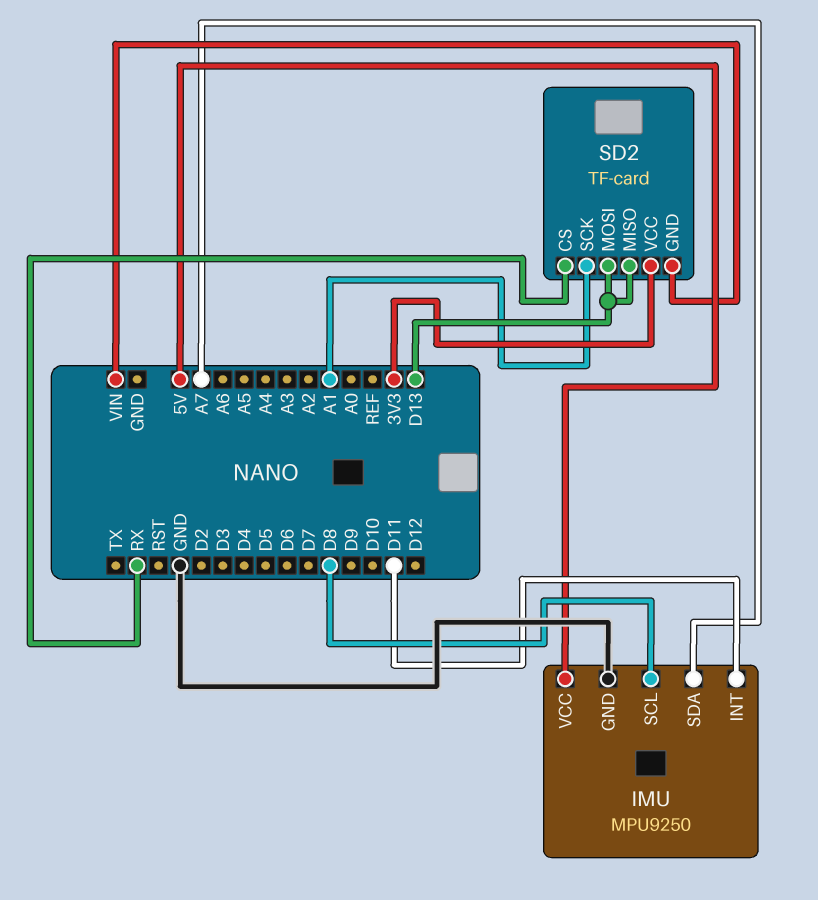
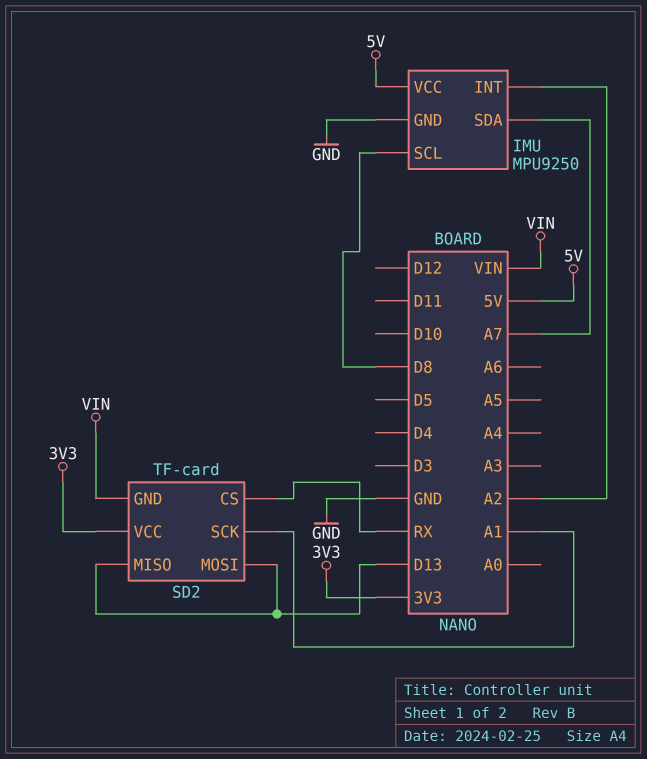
IMU pin INT: D11 -> A2

